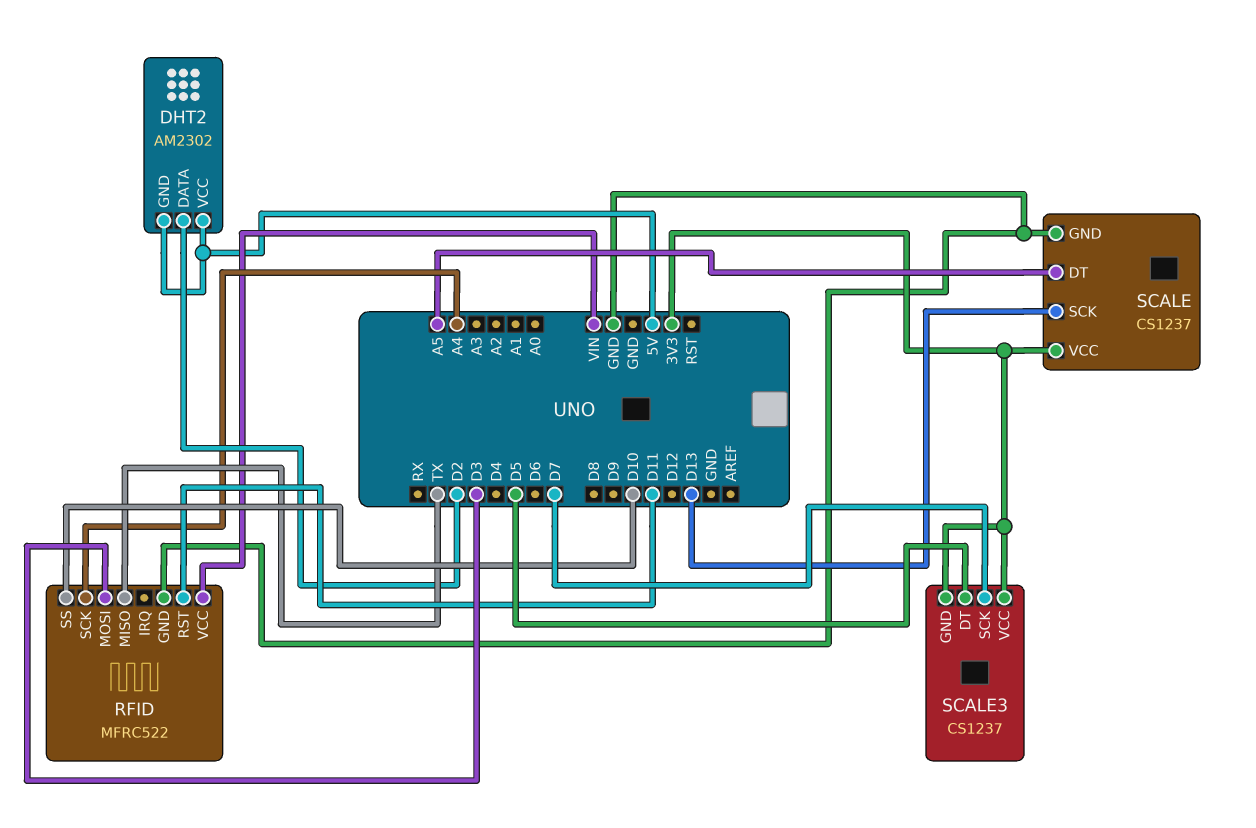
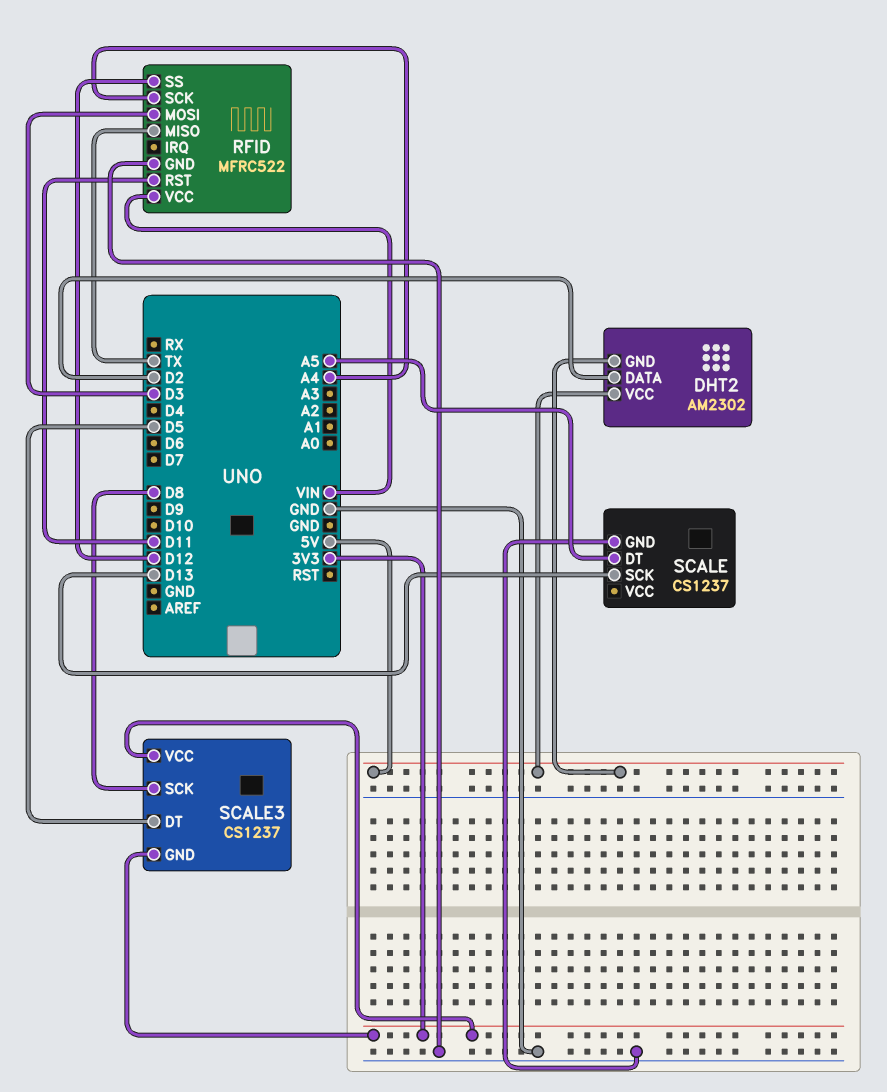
RFID pin SS: D10 -> D12
SCALE pin VCC: 3V3 -> none
SCALE3 pin SCK: D7 -> D8

